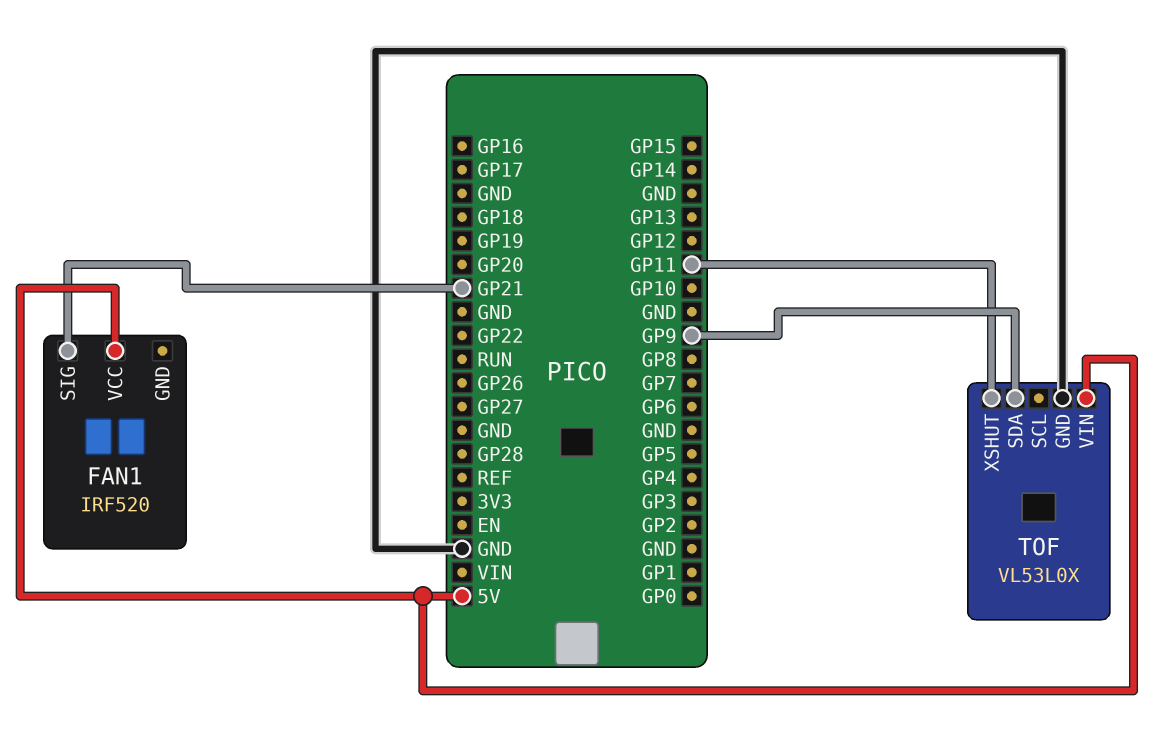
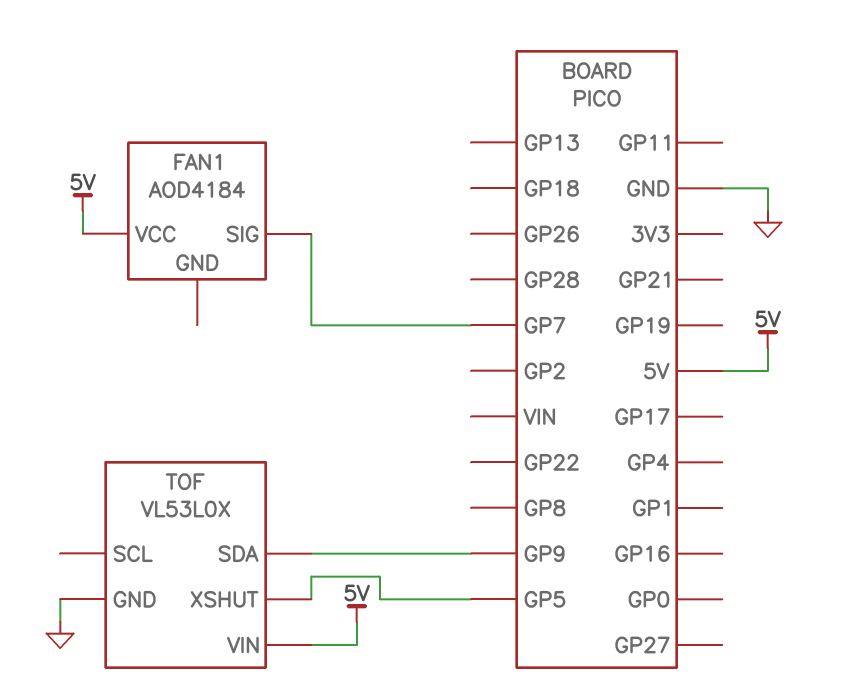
FAN1: IRF520 -> AOD4184
FAN1 pin SIG: GP21 -> GP7
TOF pin XSHUT: GP11 -> GP5

